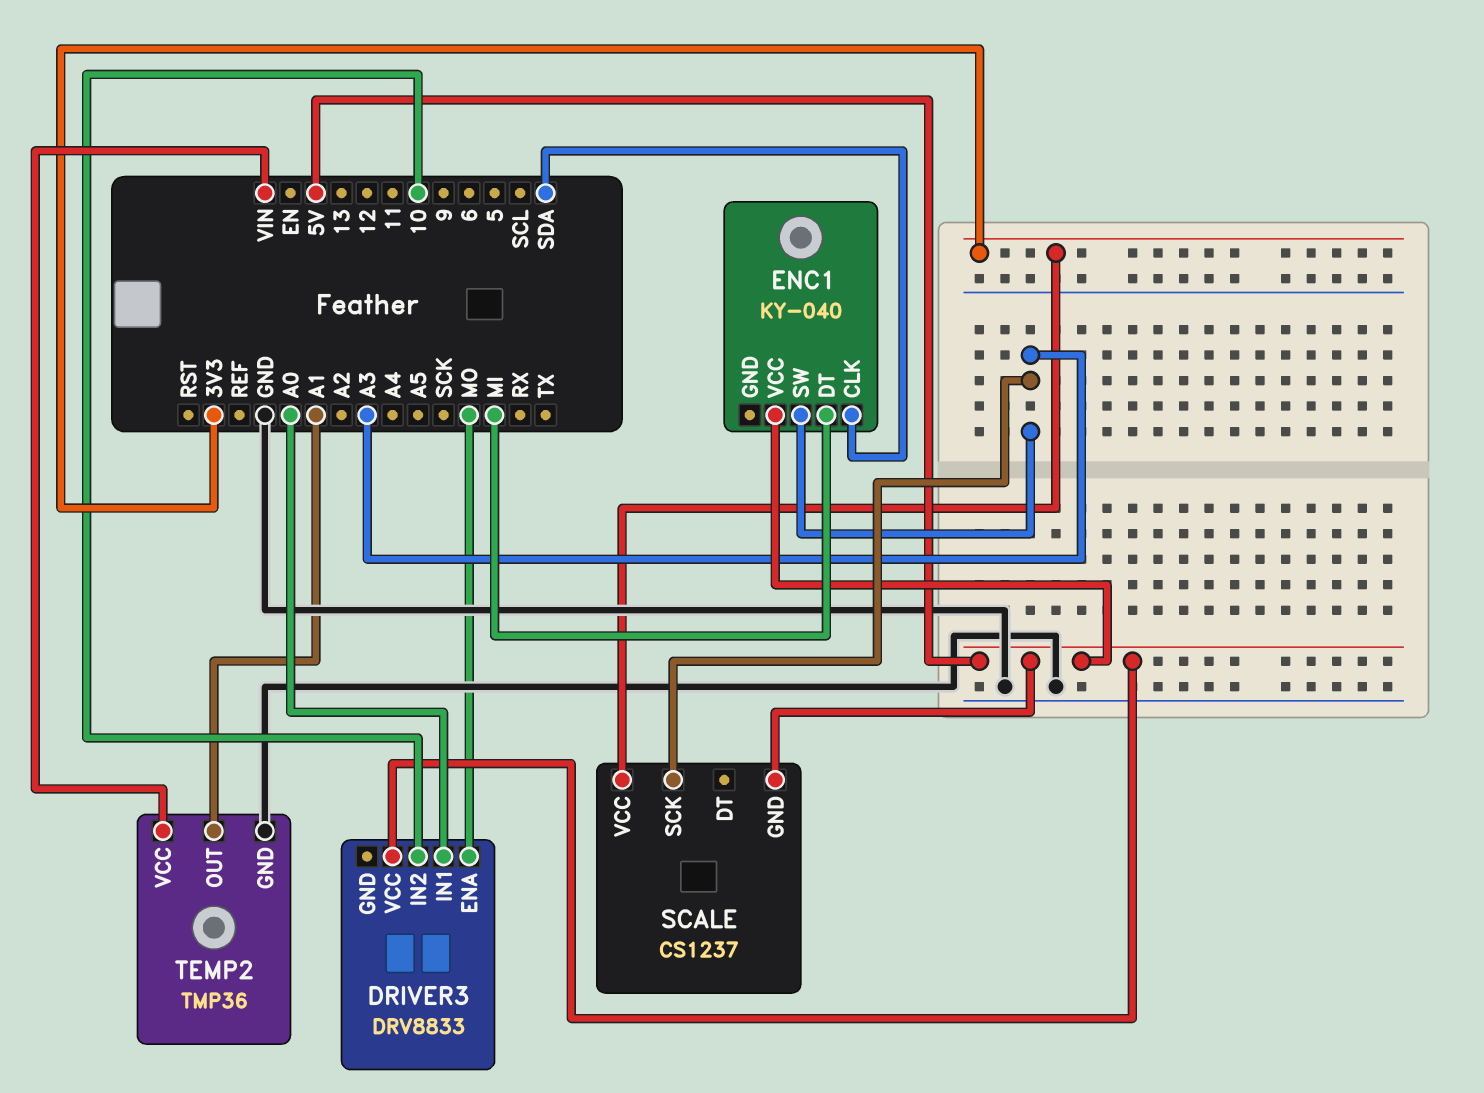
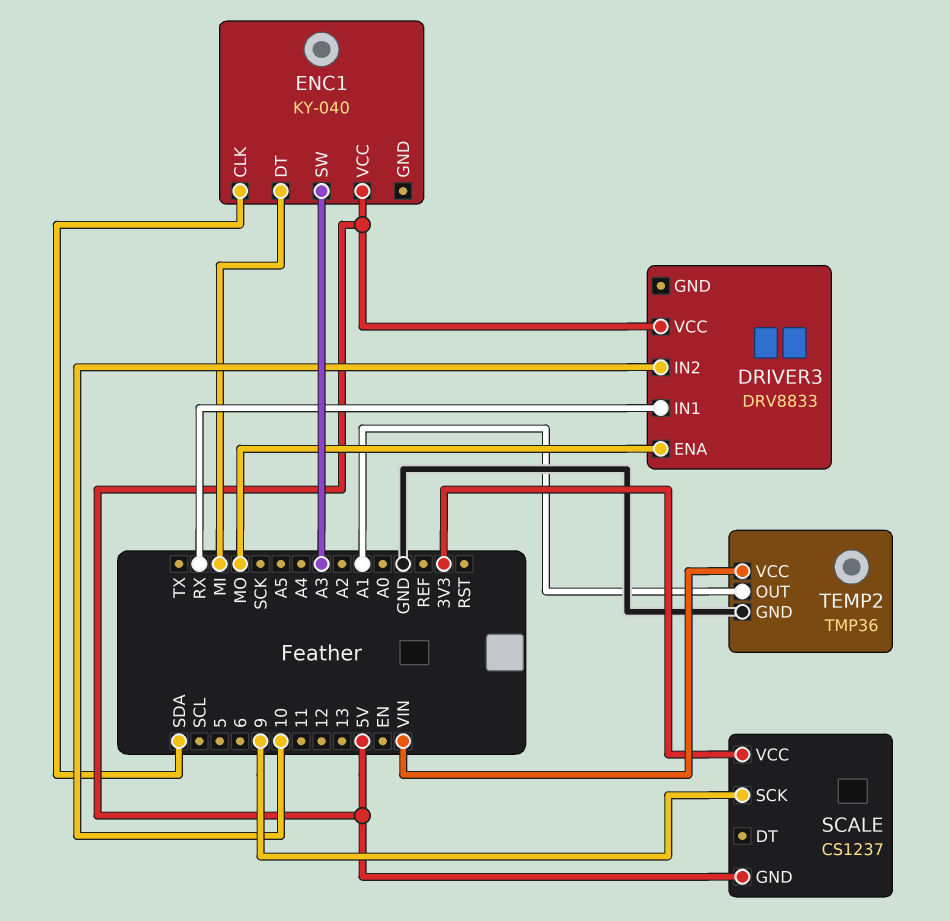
DRIVER3 pin IN1: A0 -> RX
SCALE pin SCK: A3 -> 9

